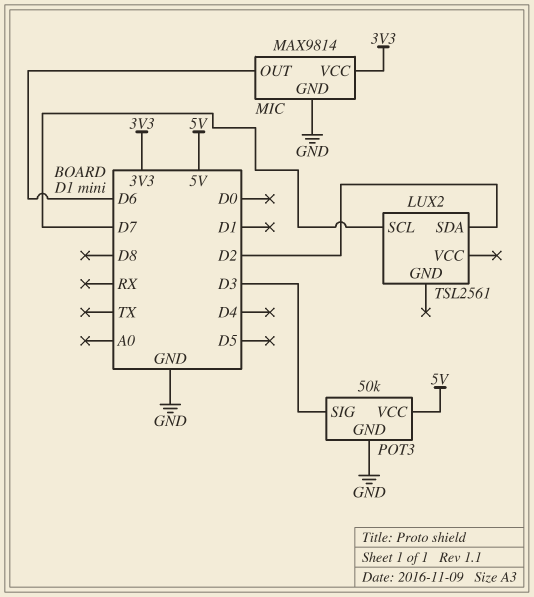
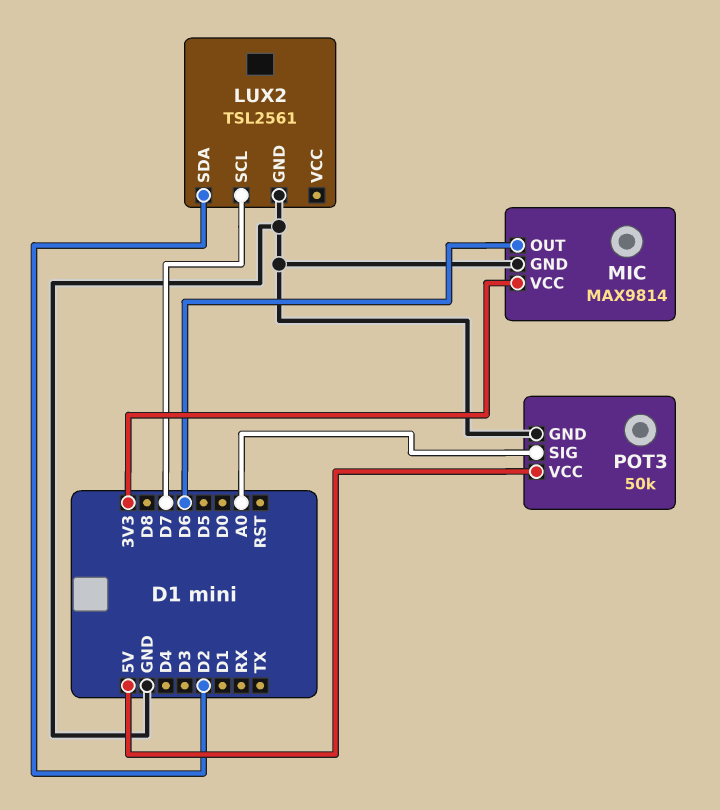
LUX2 pin GND: none -> GND
POT3 pin SIG: D3 -> A0

